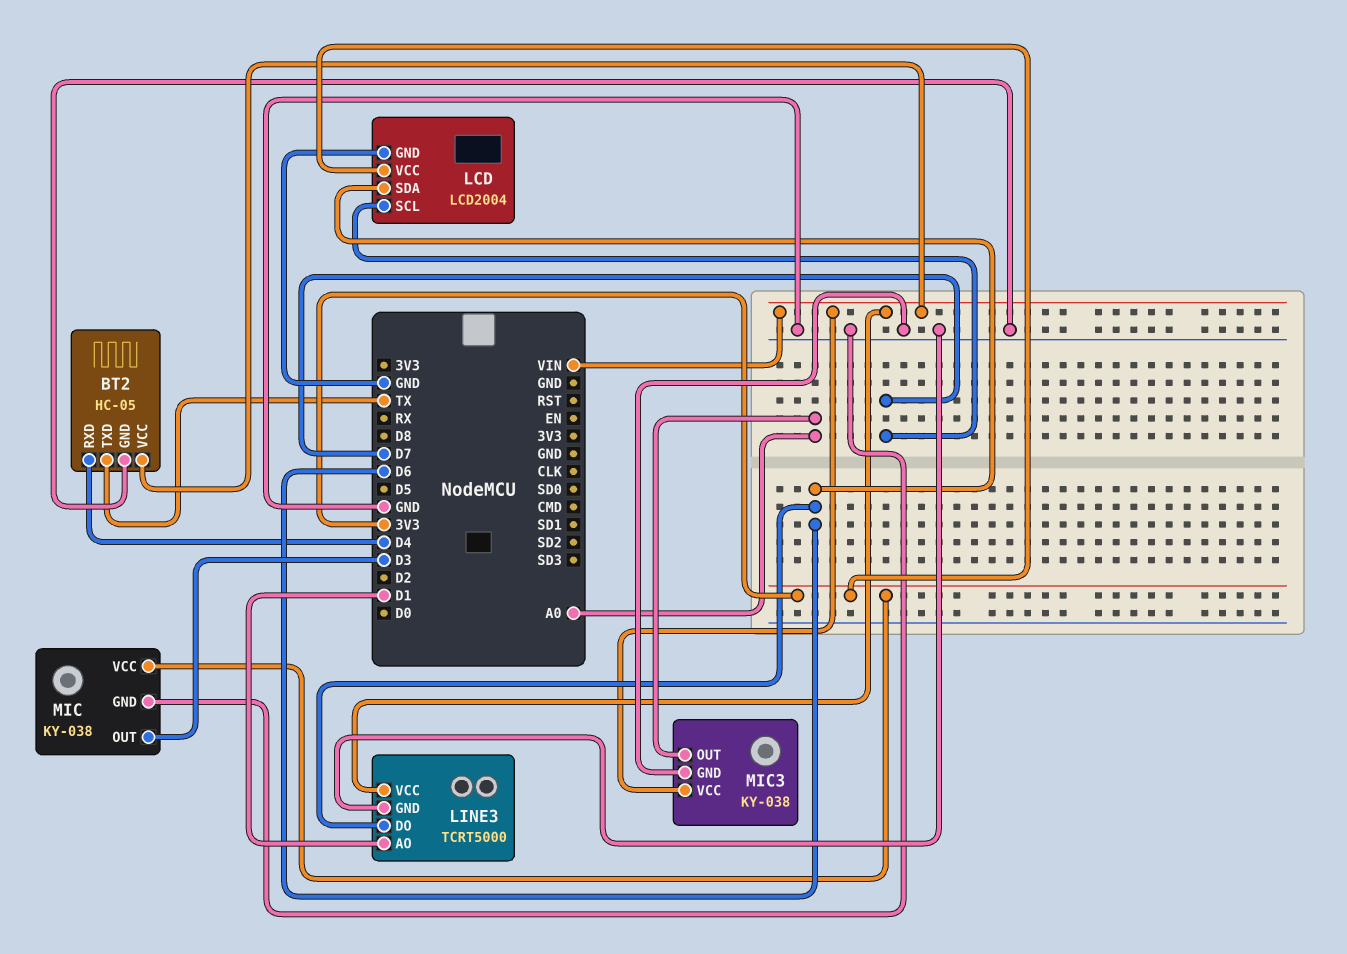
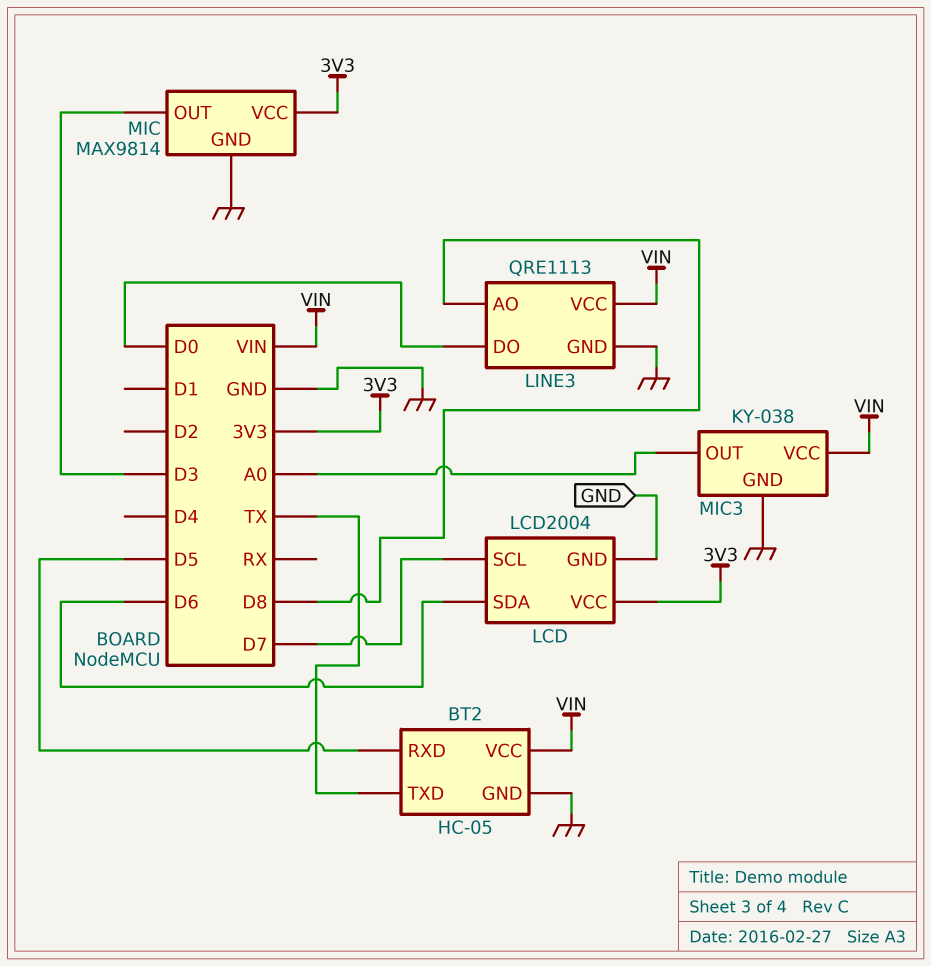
BT2 pin RXD: D4 -> D5
LINE3: TCRT5000 -> QRE1113
LINE3 pin AO: D1 -> D8
LINE3 pin DO: D6 -> D0
MIC: KY-038 -> MAX9814

